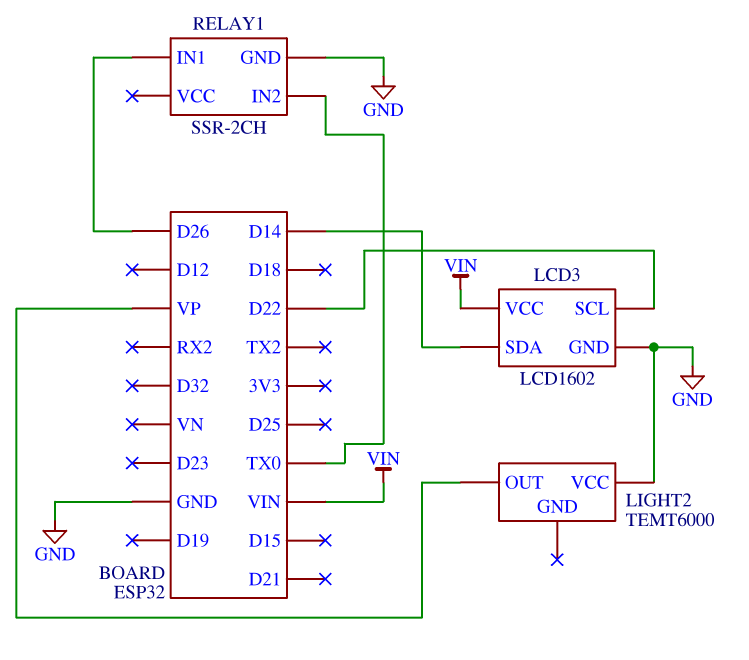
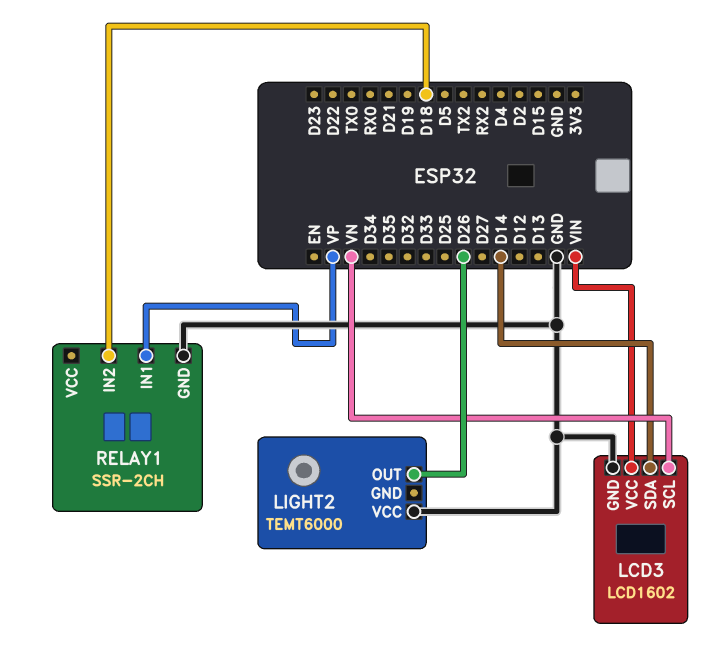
LCD3 pin SCL: D22 -> VN
LIGHT2 pin OUT: VP -> D26
RELAY1 pin IN1: D26 -> VP
RELAY1 pin IN2: TX0 -> D18

